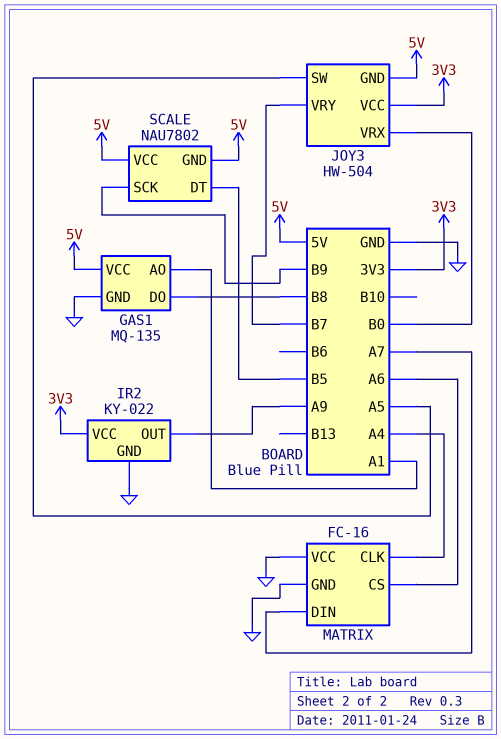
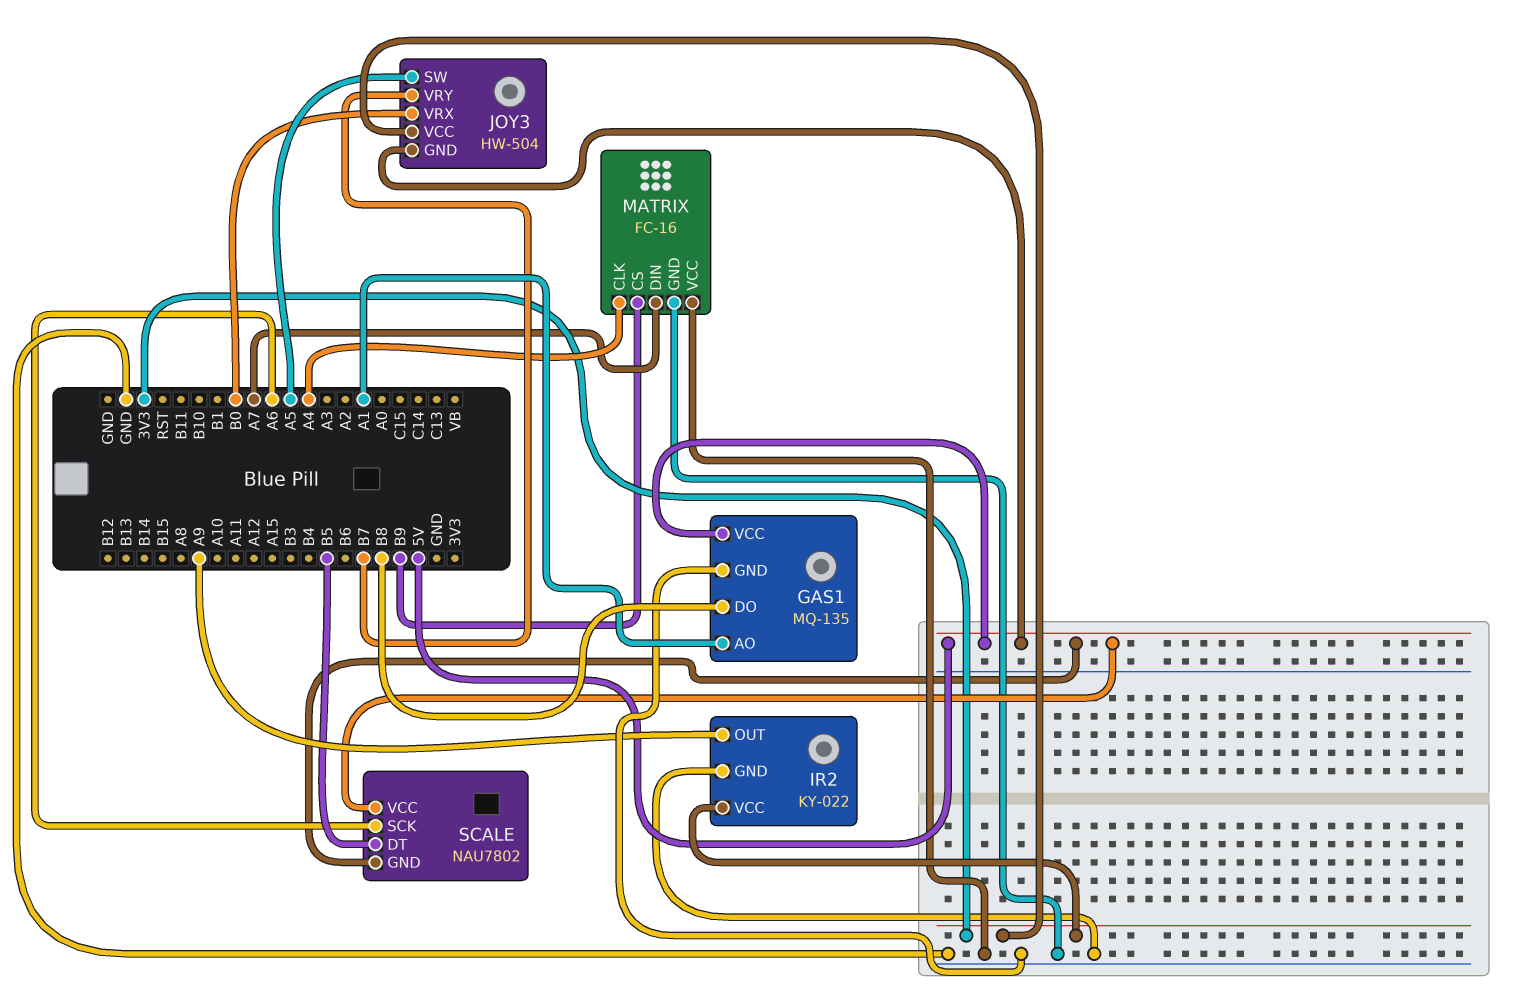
MATRIX pin CS: A6 -> B9
SCALE pin SCK: B9 -> A6

